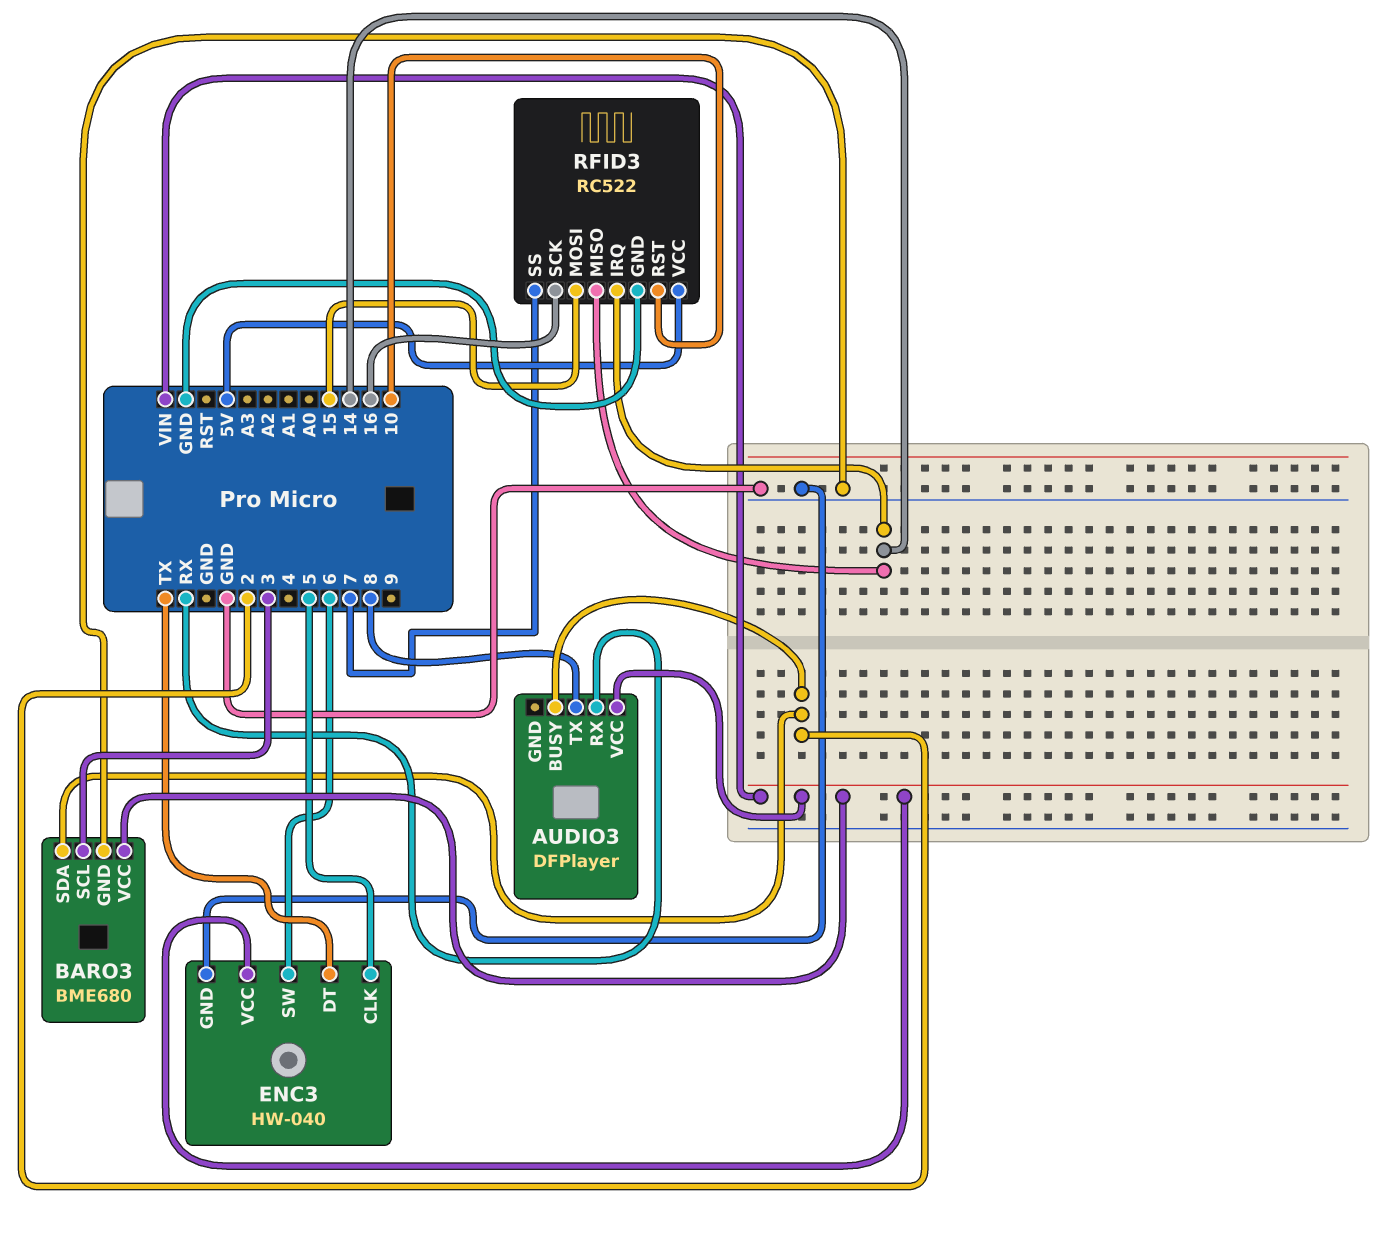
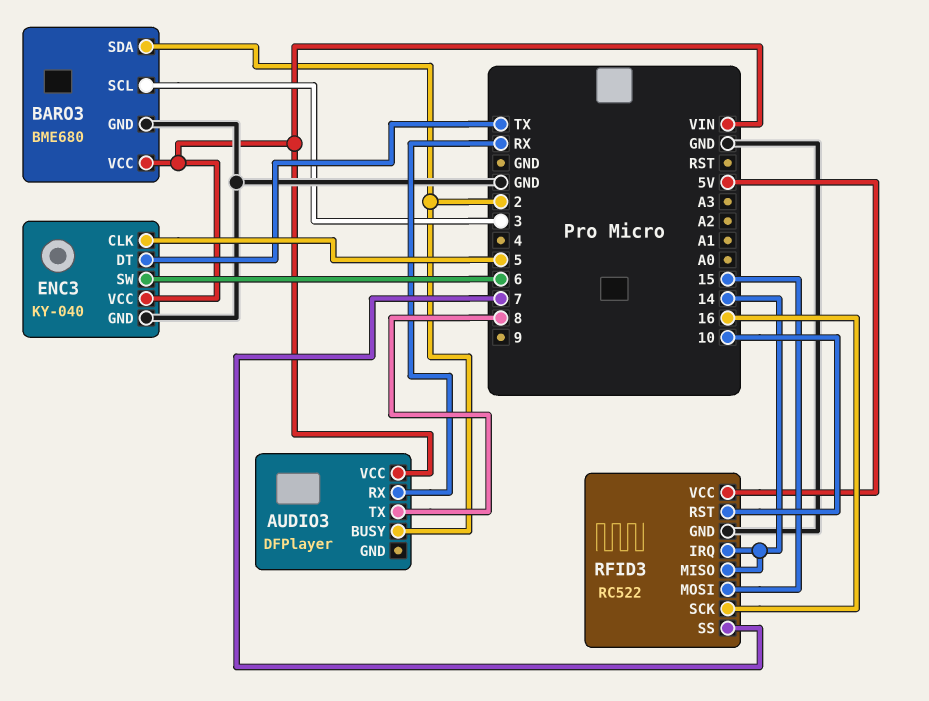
ENC3: HW-040 -> KY-040

